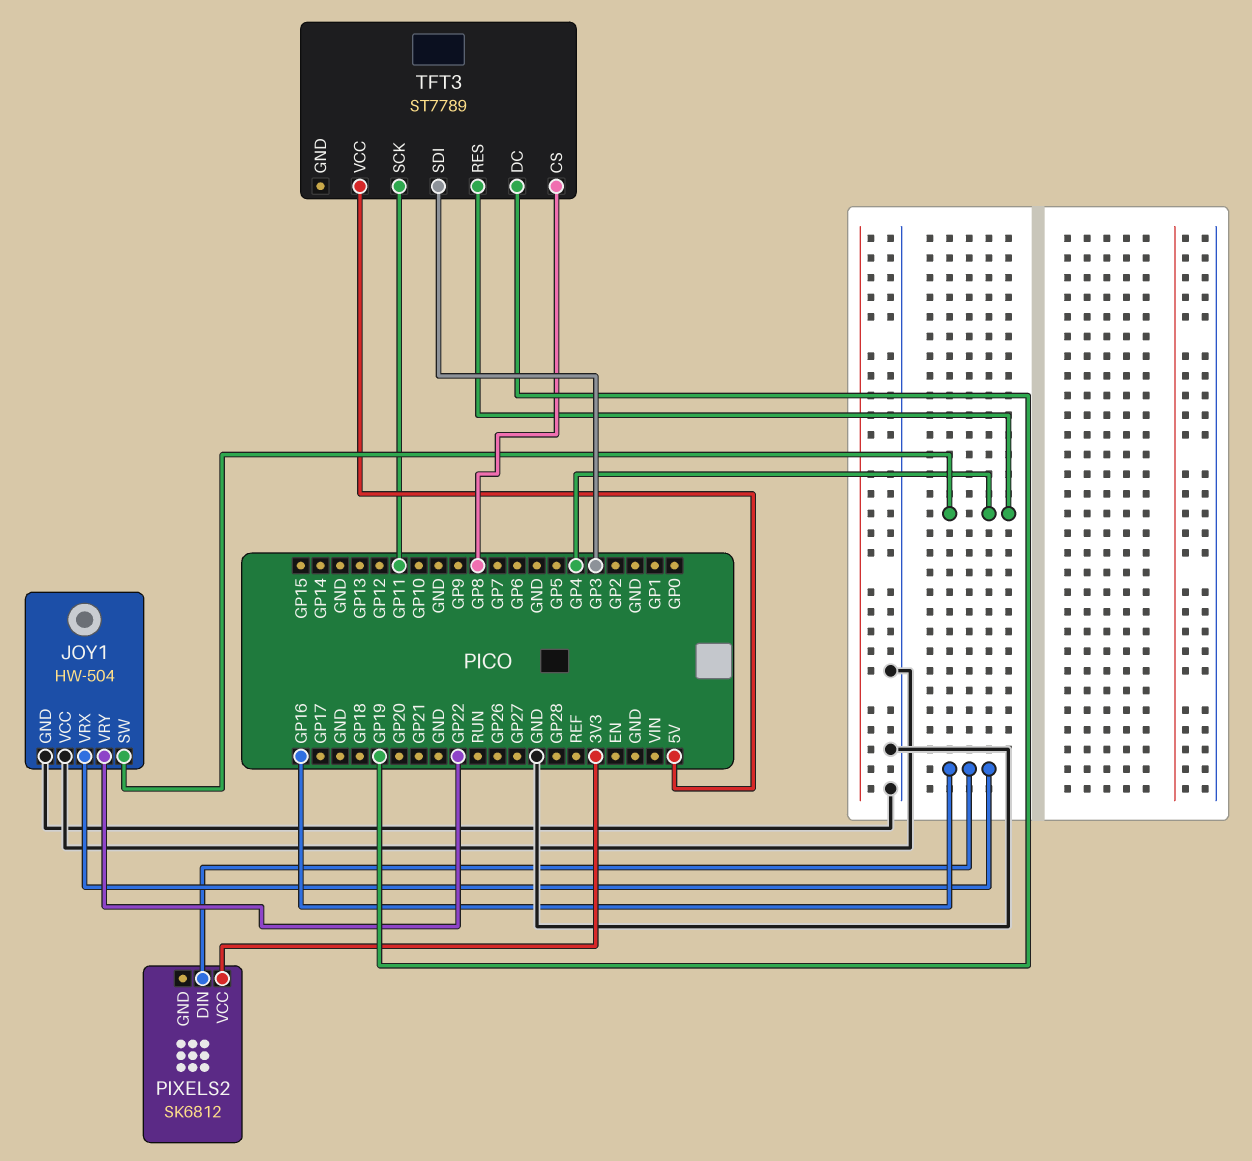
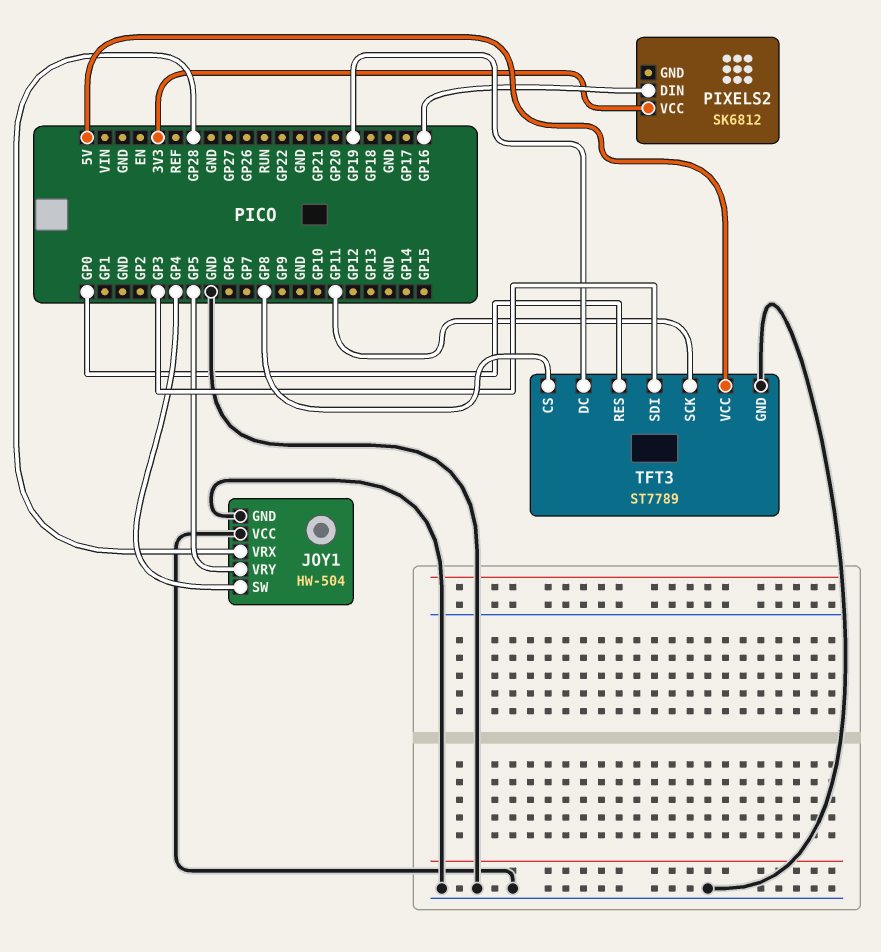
JOY1 pin VRX: GP16 -> GP28
JOY1 pin VRY: GP22 -> GP5
TFT3 pin GND: none -> GND
TFT3 pin RES: GP4 -> GP0

